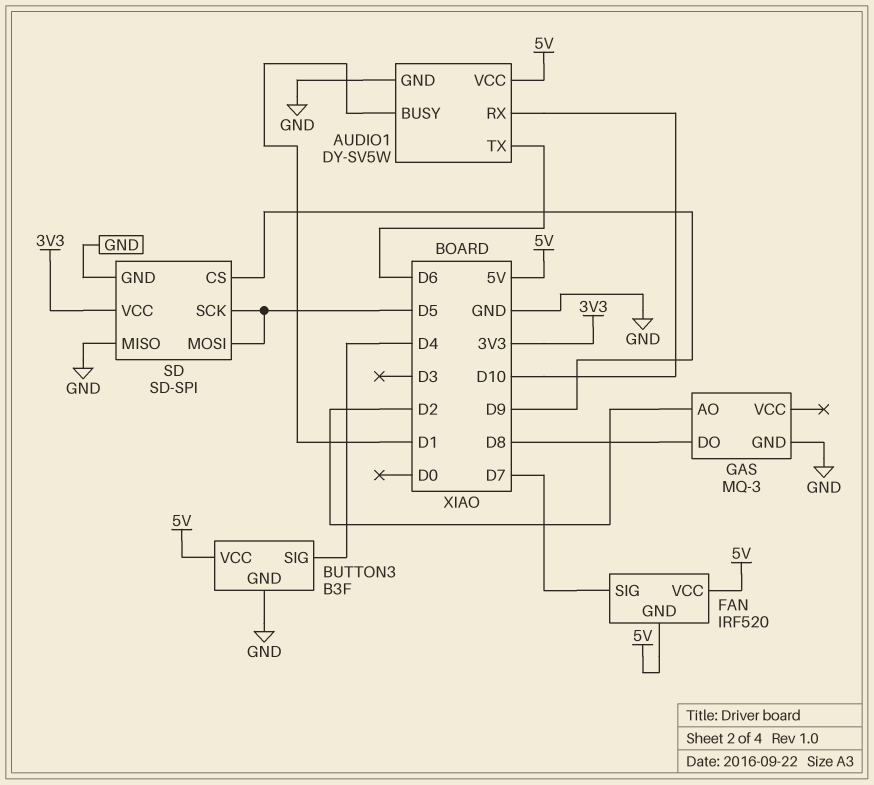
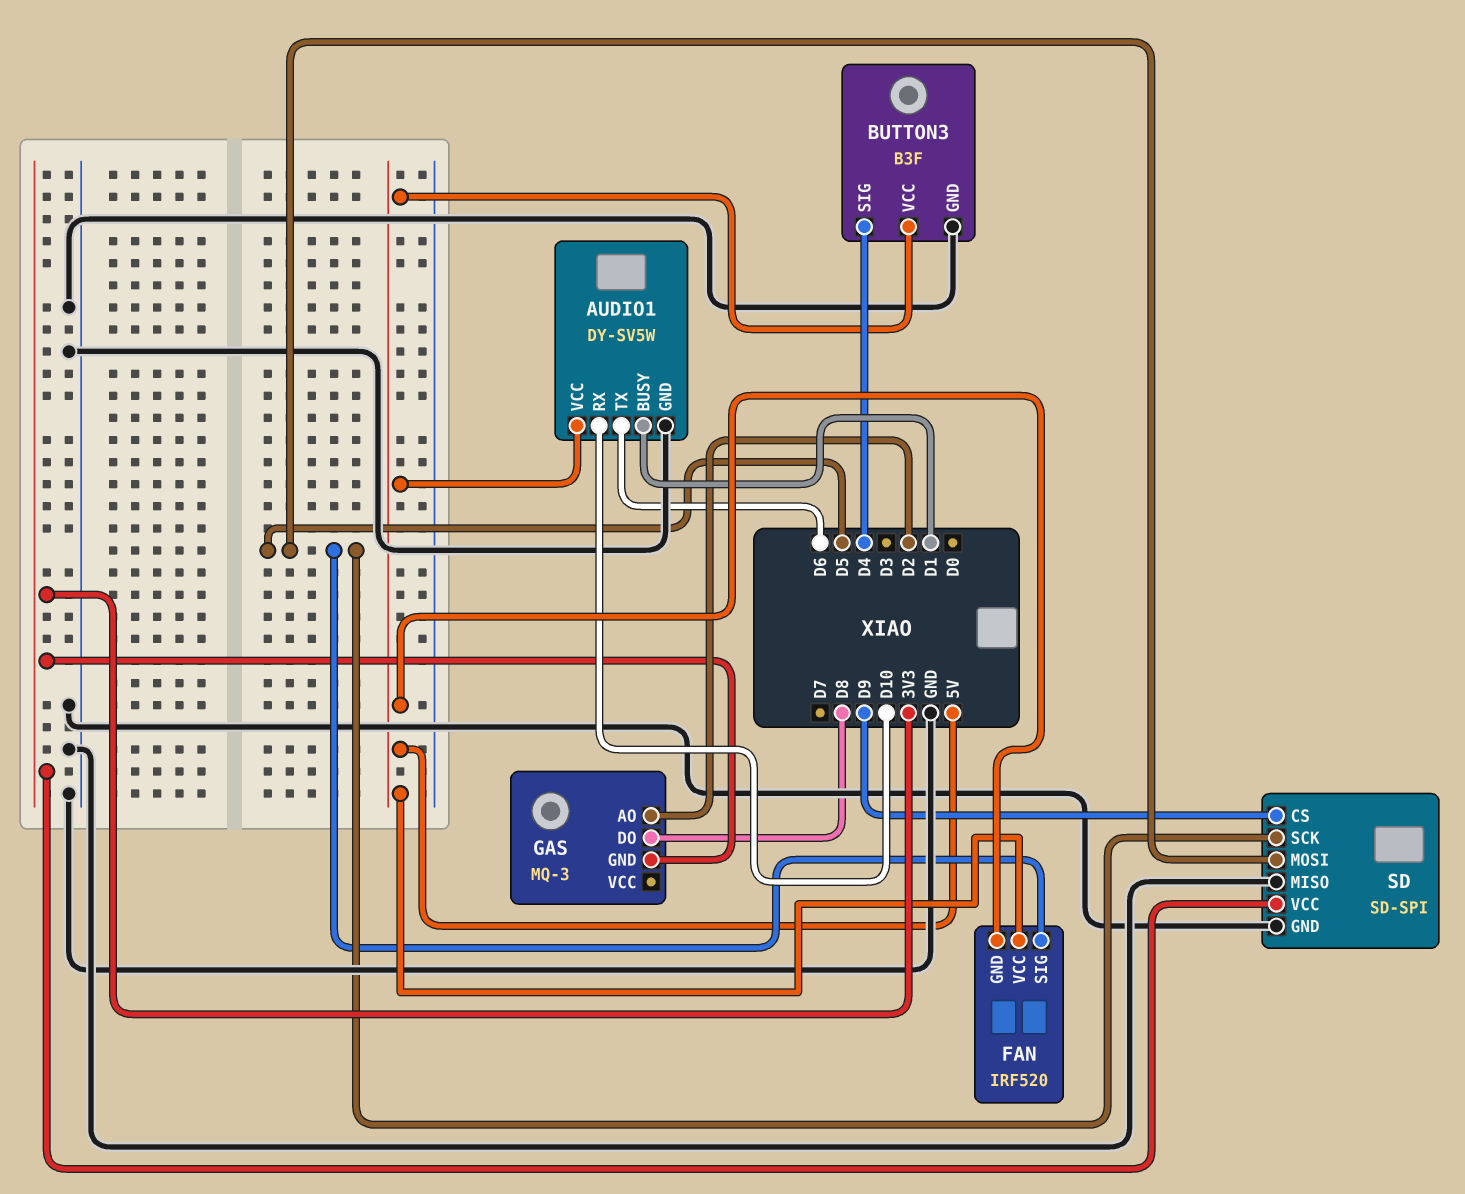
FAN pin SIG: D7 -> D5
GAS pin GND: GND -> 3V3

